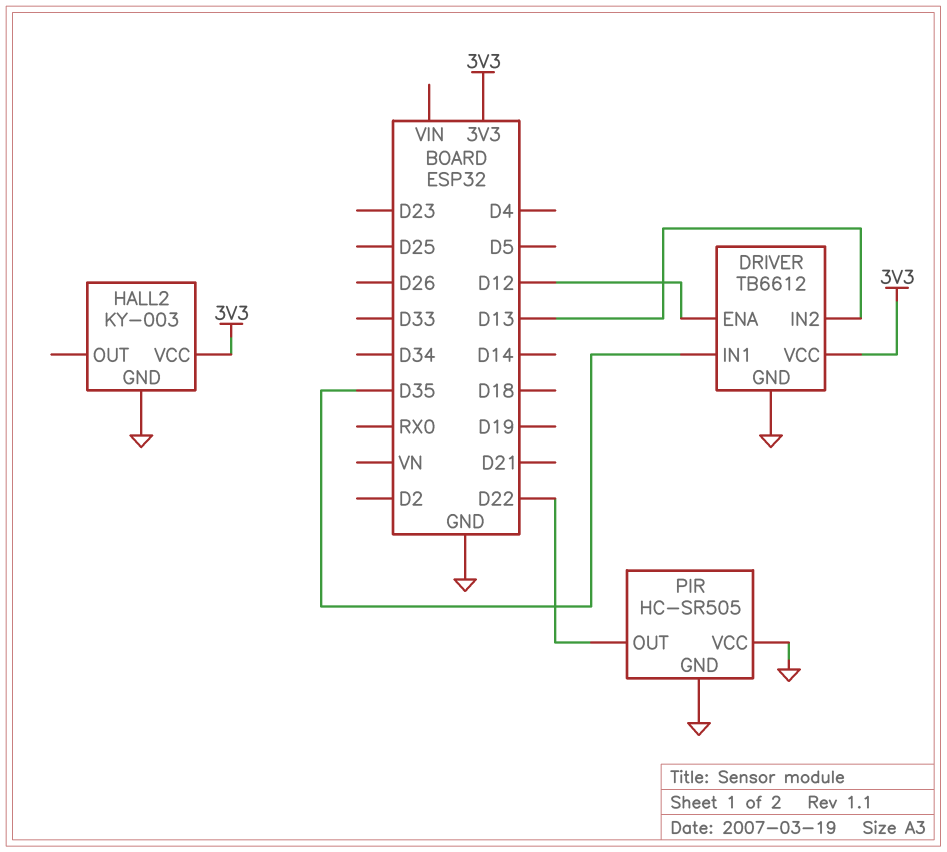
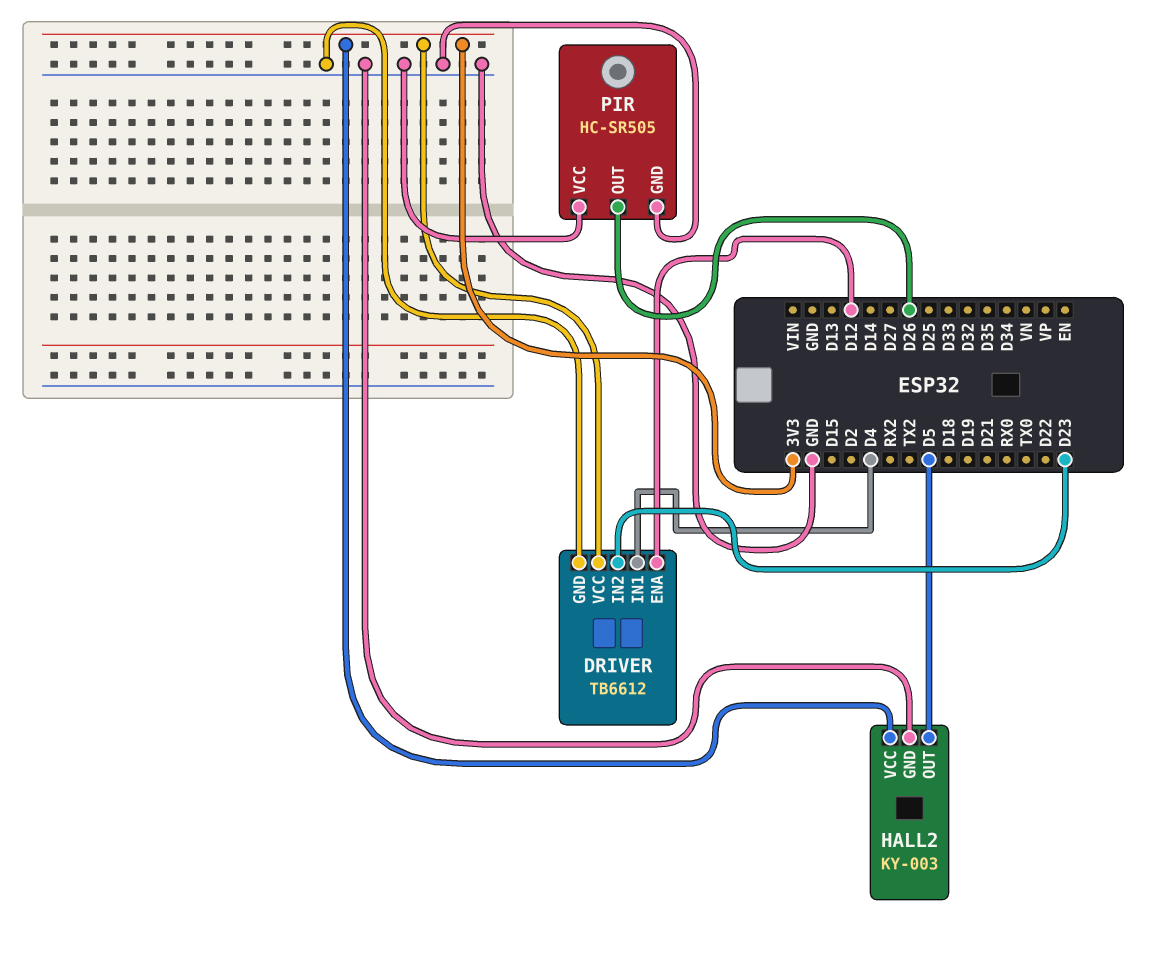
DRIVER pin IN1: D35 -> D4
DRIVER pin IN2: D13 -> D23
HALL2 pin OUT: none -> D5
PIR pin OUT: D22 -> D26

